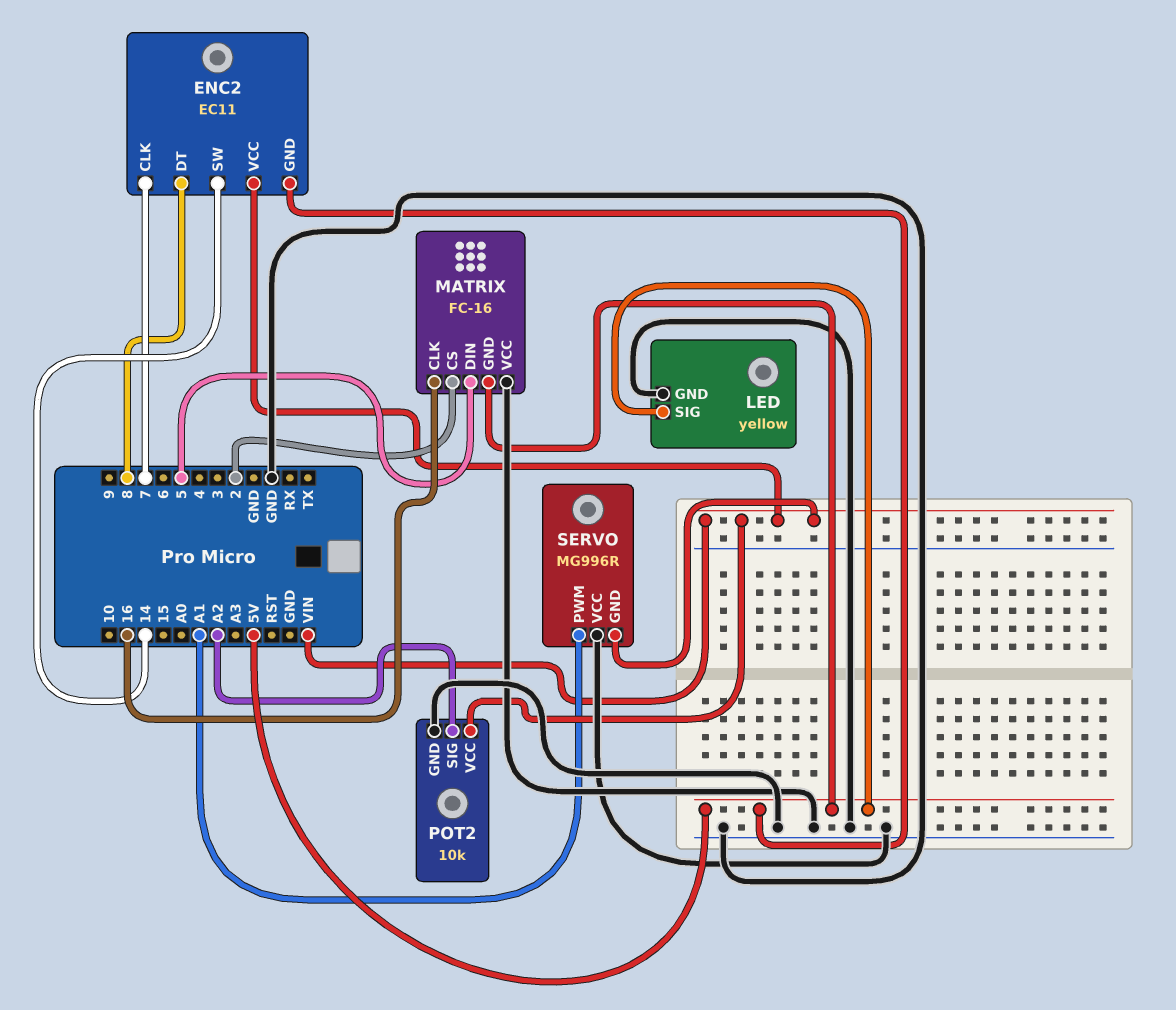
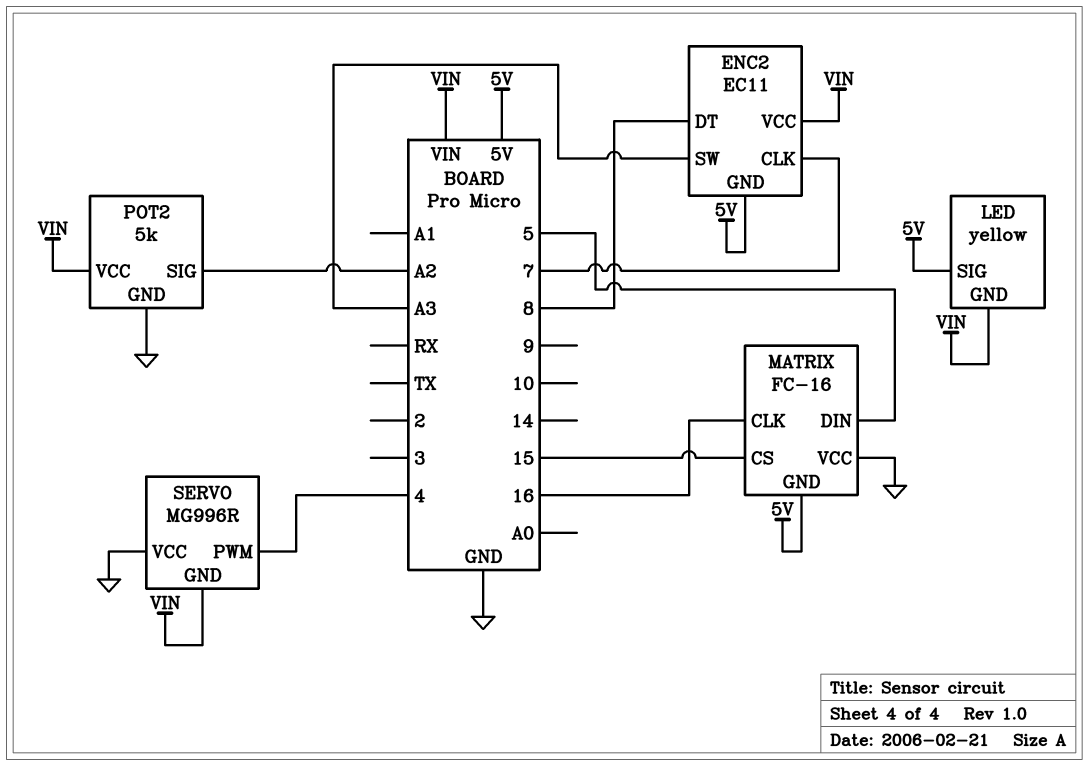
ENC2 pin SW: 14 -> A3
LED pin GND: GND -> VIN
MATRIX pin CS: 2 -> 15
POT2: 10k -> 5k
SERVO pin PWM: A1 -> 4

